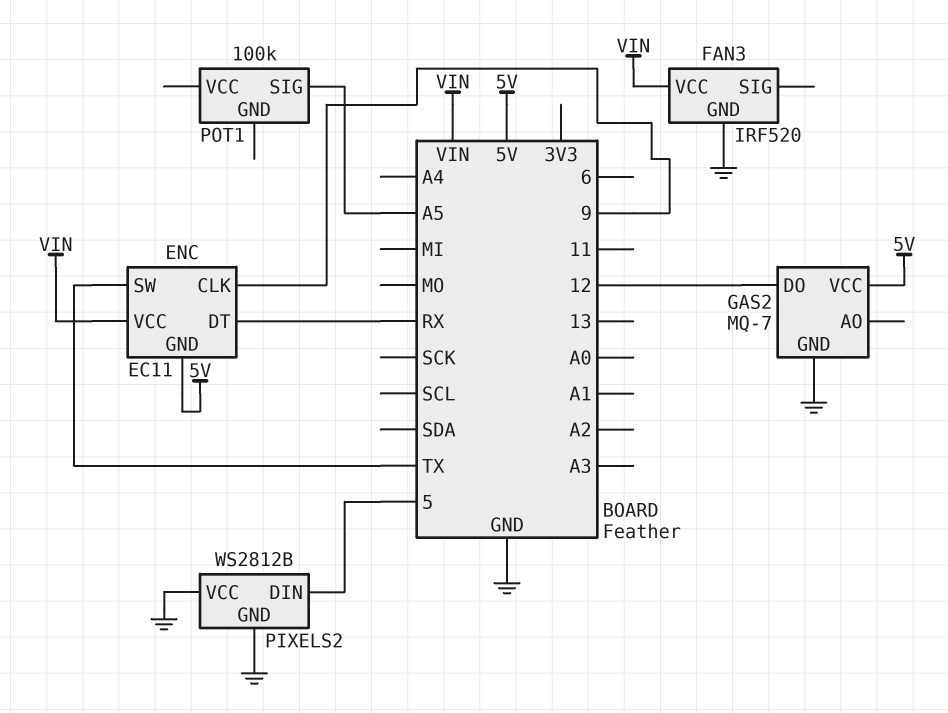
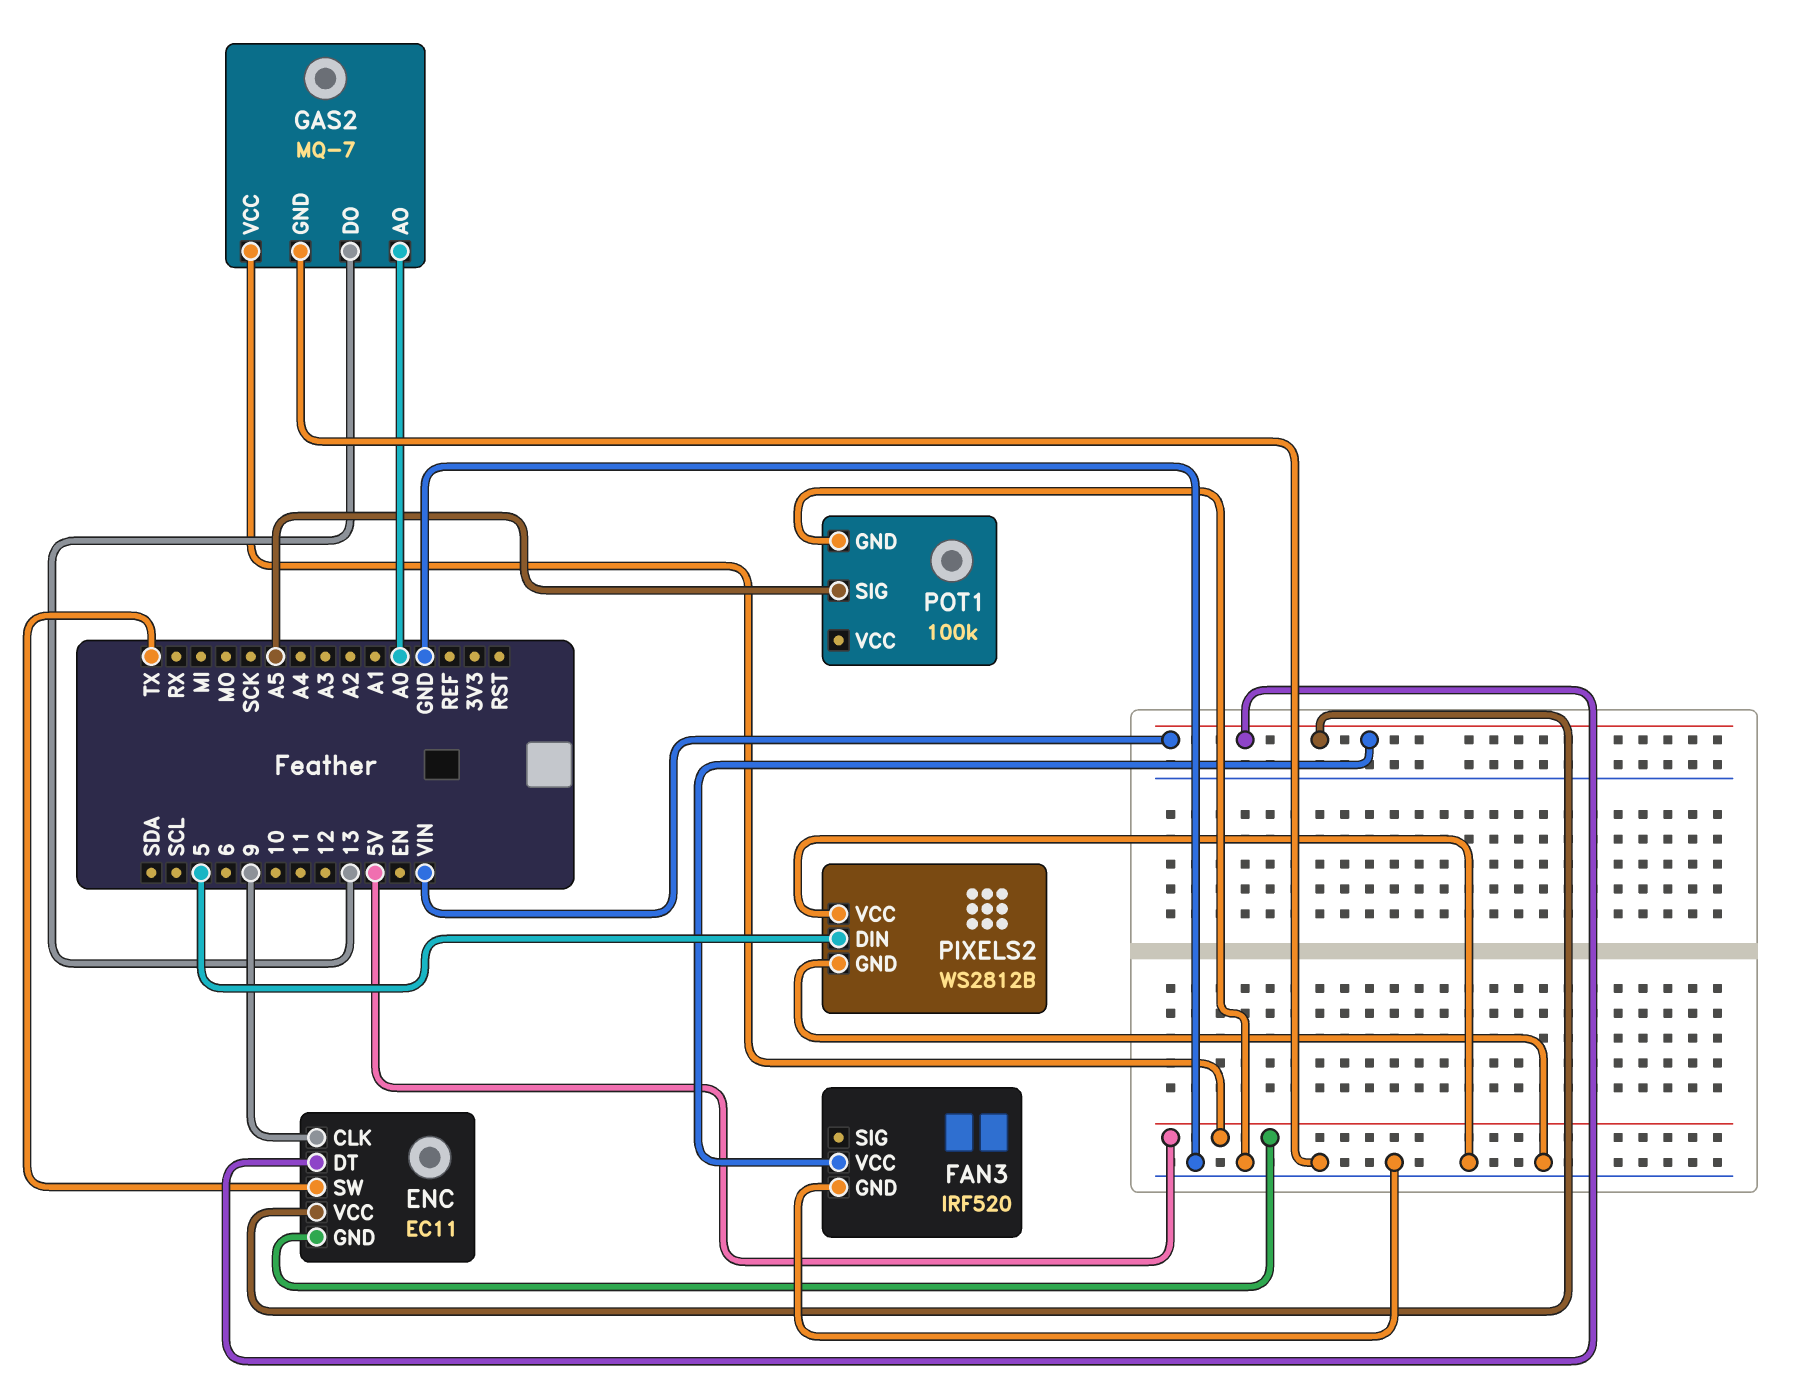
ENC pin DT: RX -> VIN
GAS2 pin AO: none -> A0
GAS2 pin DO: 12 -> 13
POT1 pin GND: none -> GND

